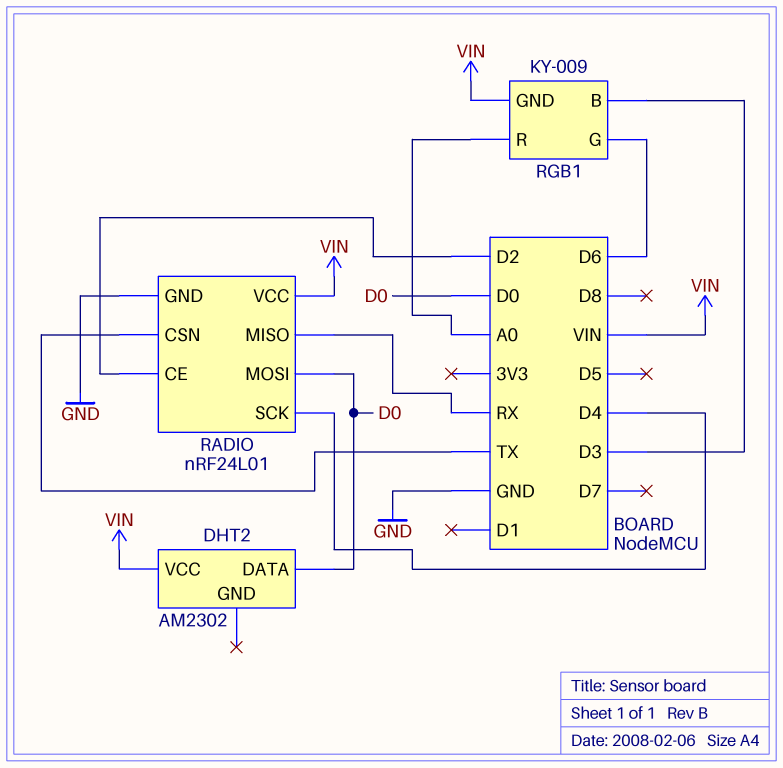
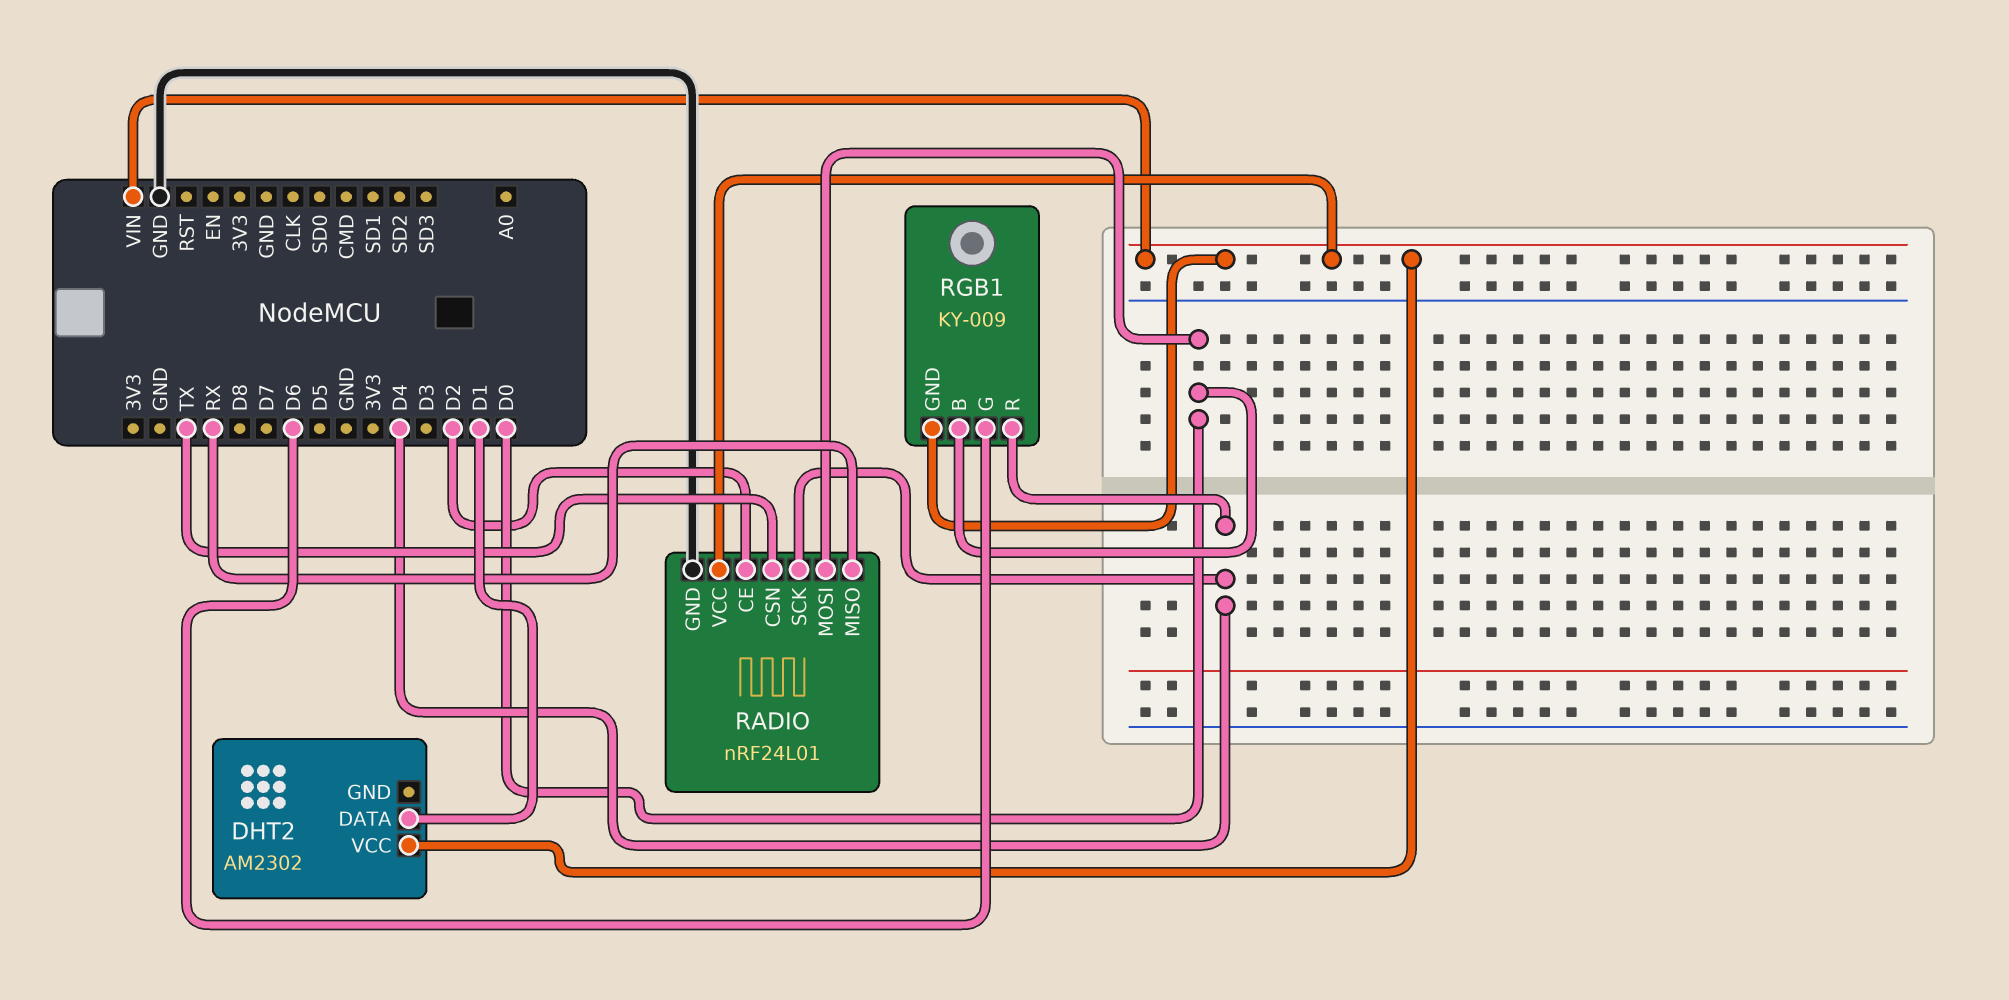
DHT2 pin DATA: D0 -> D1
RGB1 pin B: D3 -> D0
RGB1 pin R: A0 -> D4

